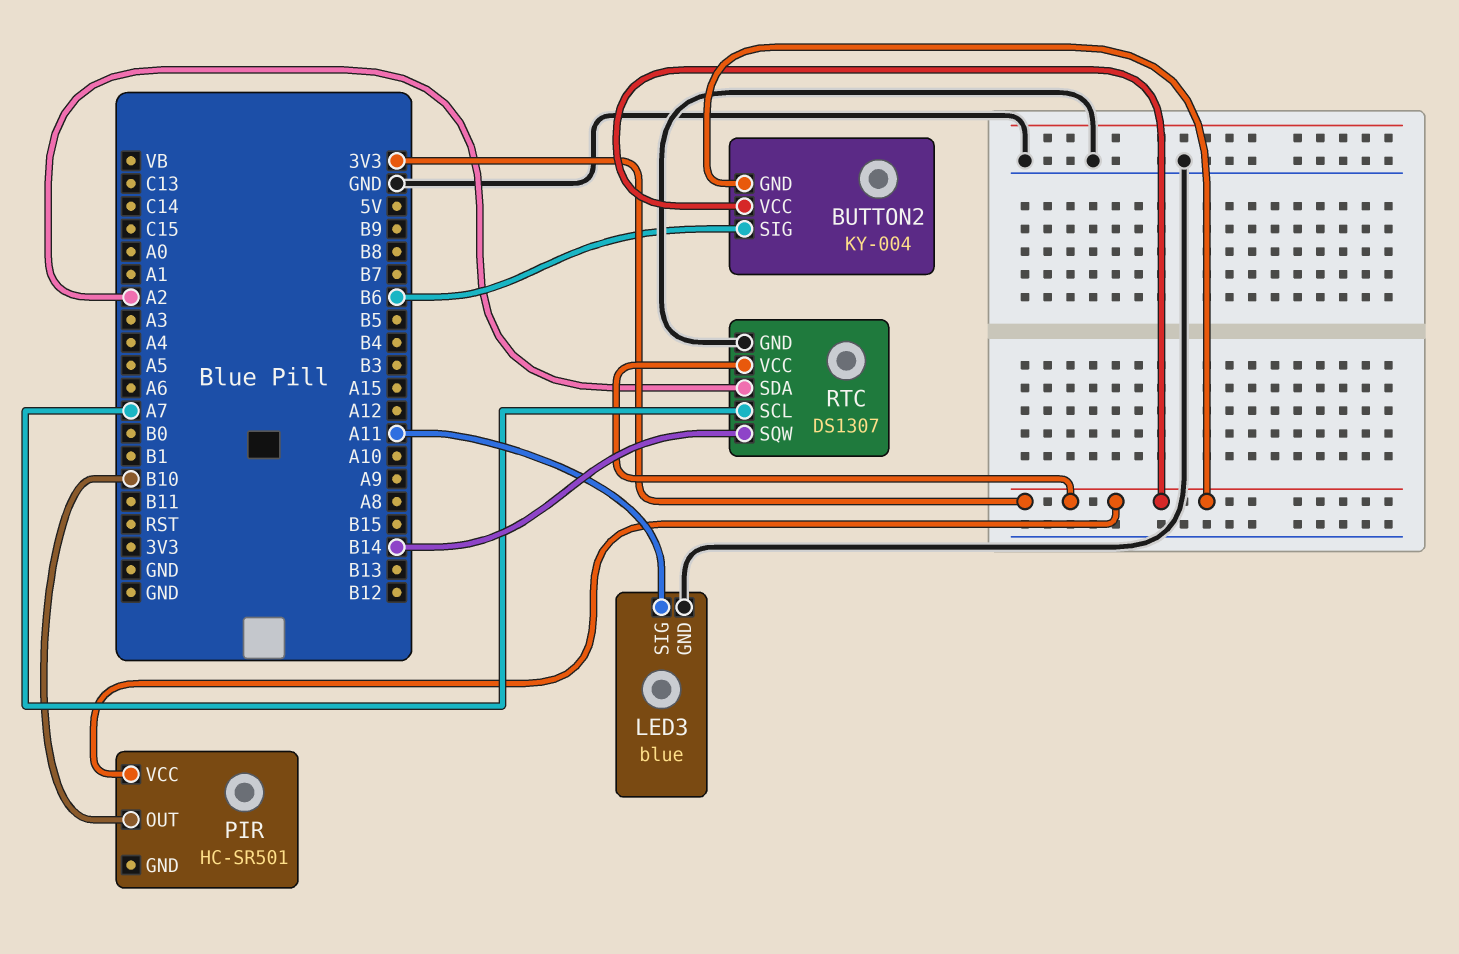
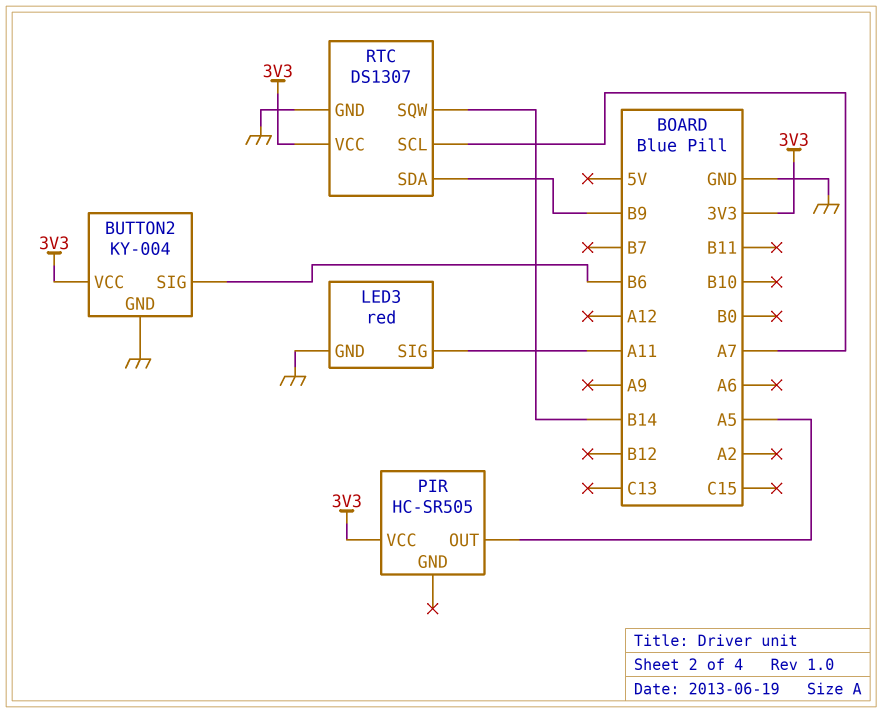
BUTTON2 pin GND: 3V3 -> GND
LED3: blue -> red
PIR: HC-SR501 -> HC-SR505
PIR pin OUT: B10 -> A5
RTC pin SDA: A2 -> B9

